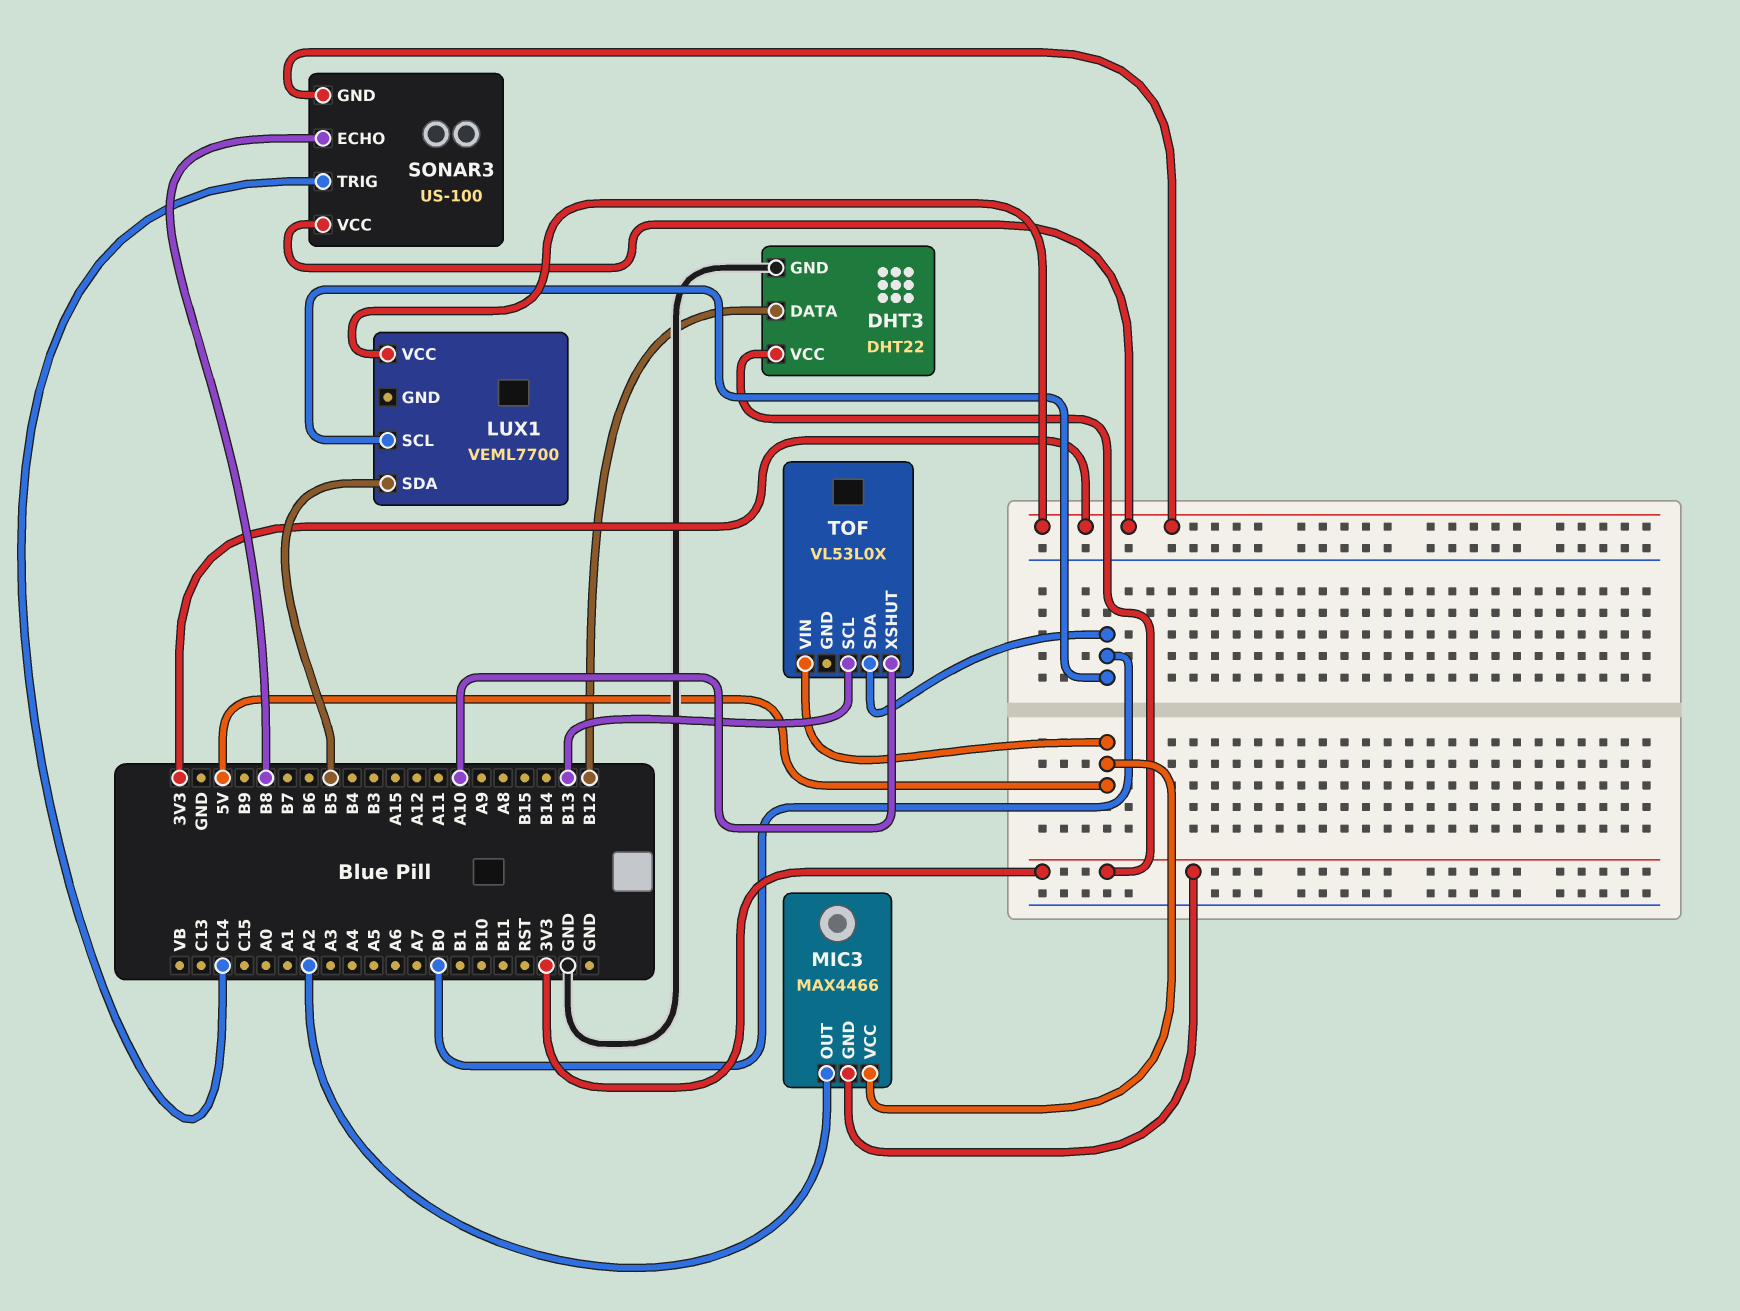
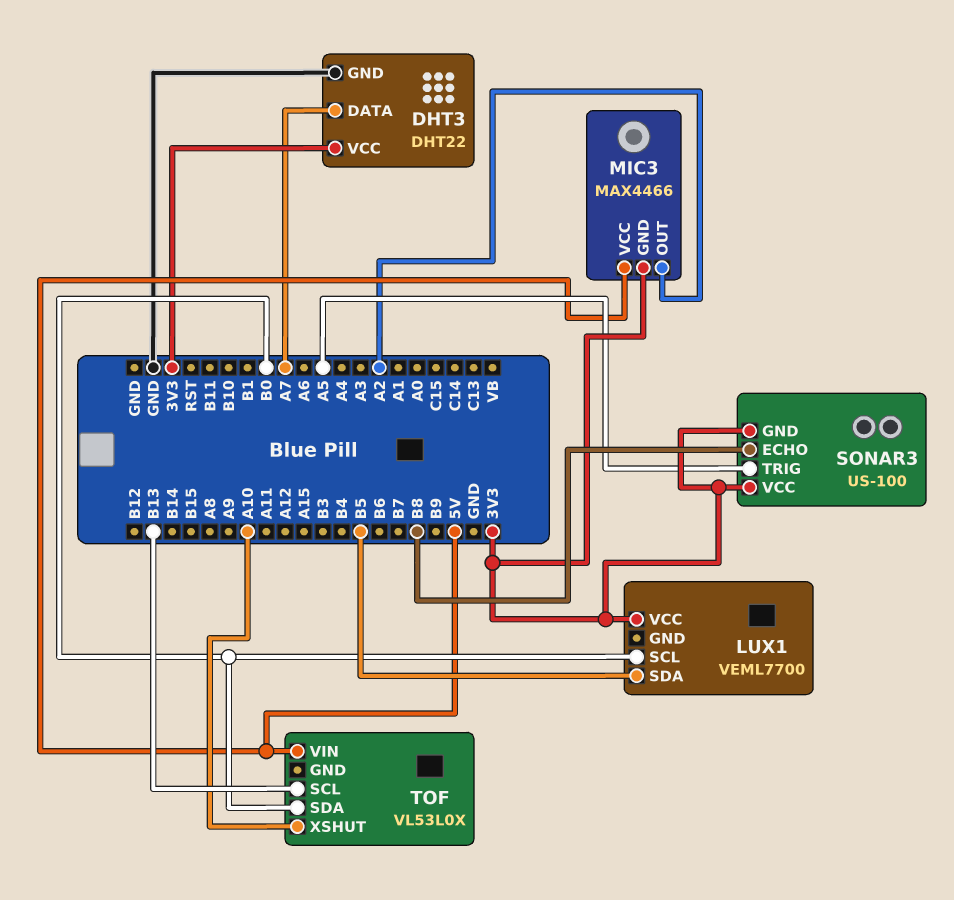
DHT3 pin DATA: B12 -> A7
SONAR3 pin TRIG: C14 -> A5

